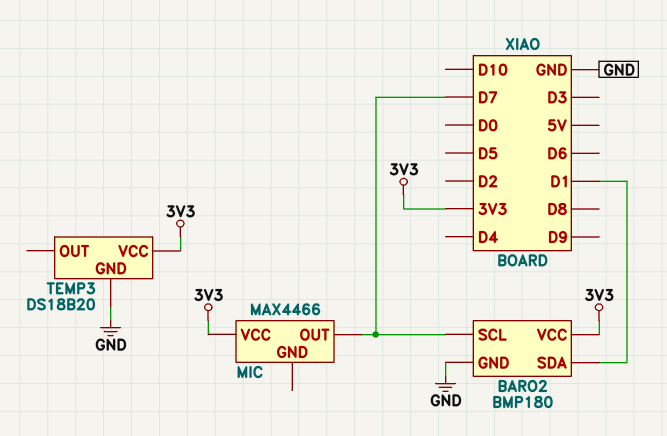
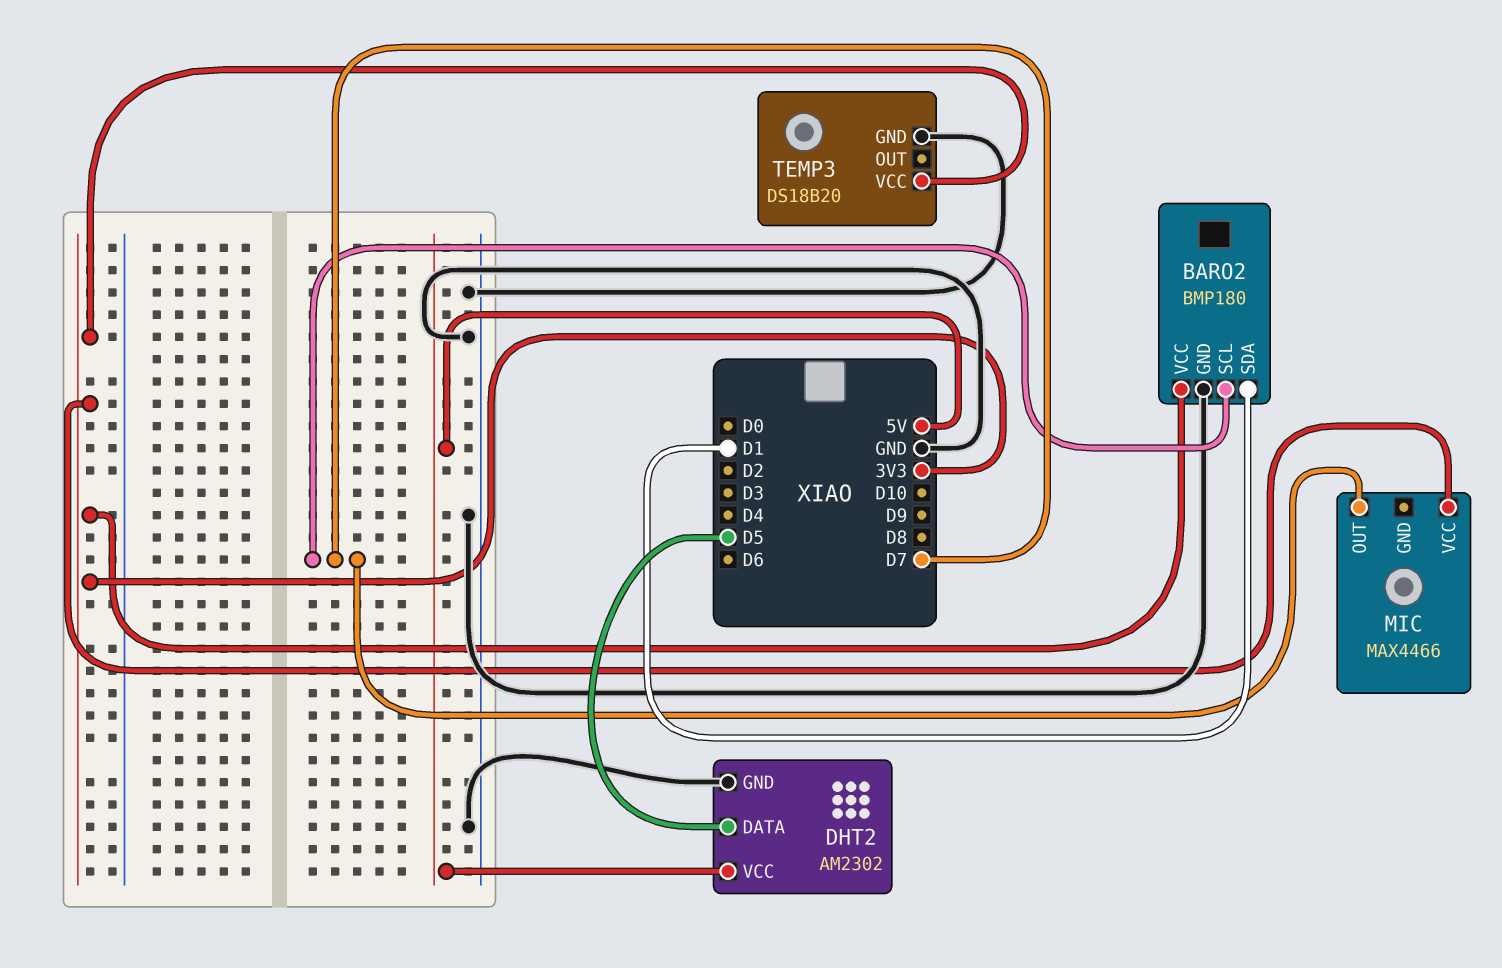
DHT2: none -> AM2302
DHT2 pin DATA: none -> D5
DHT2 pin GND: none -> GND
DHT2 pin VCC: none -> 5V

